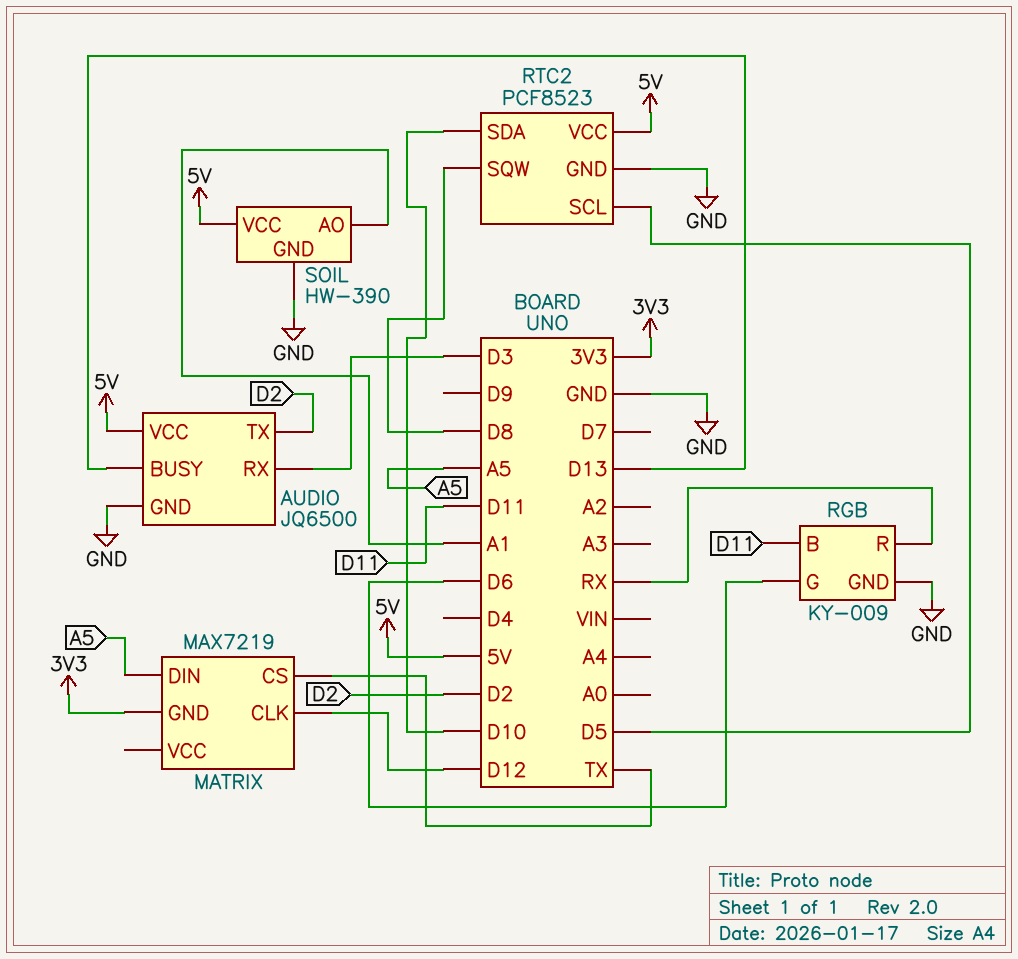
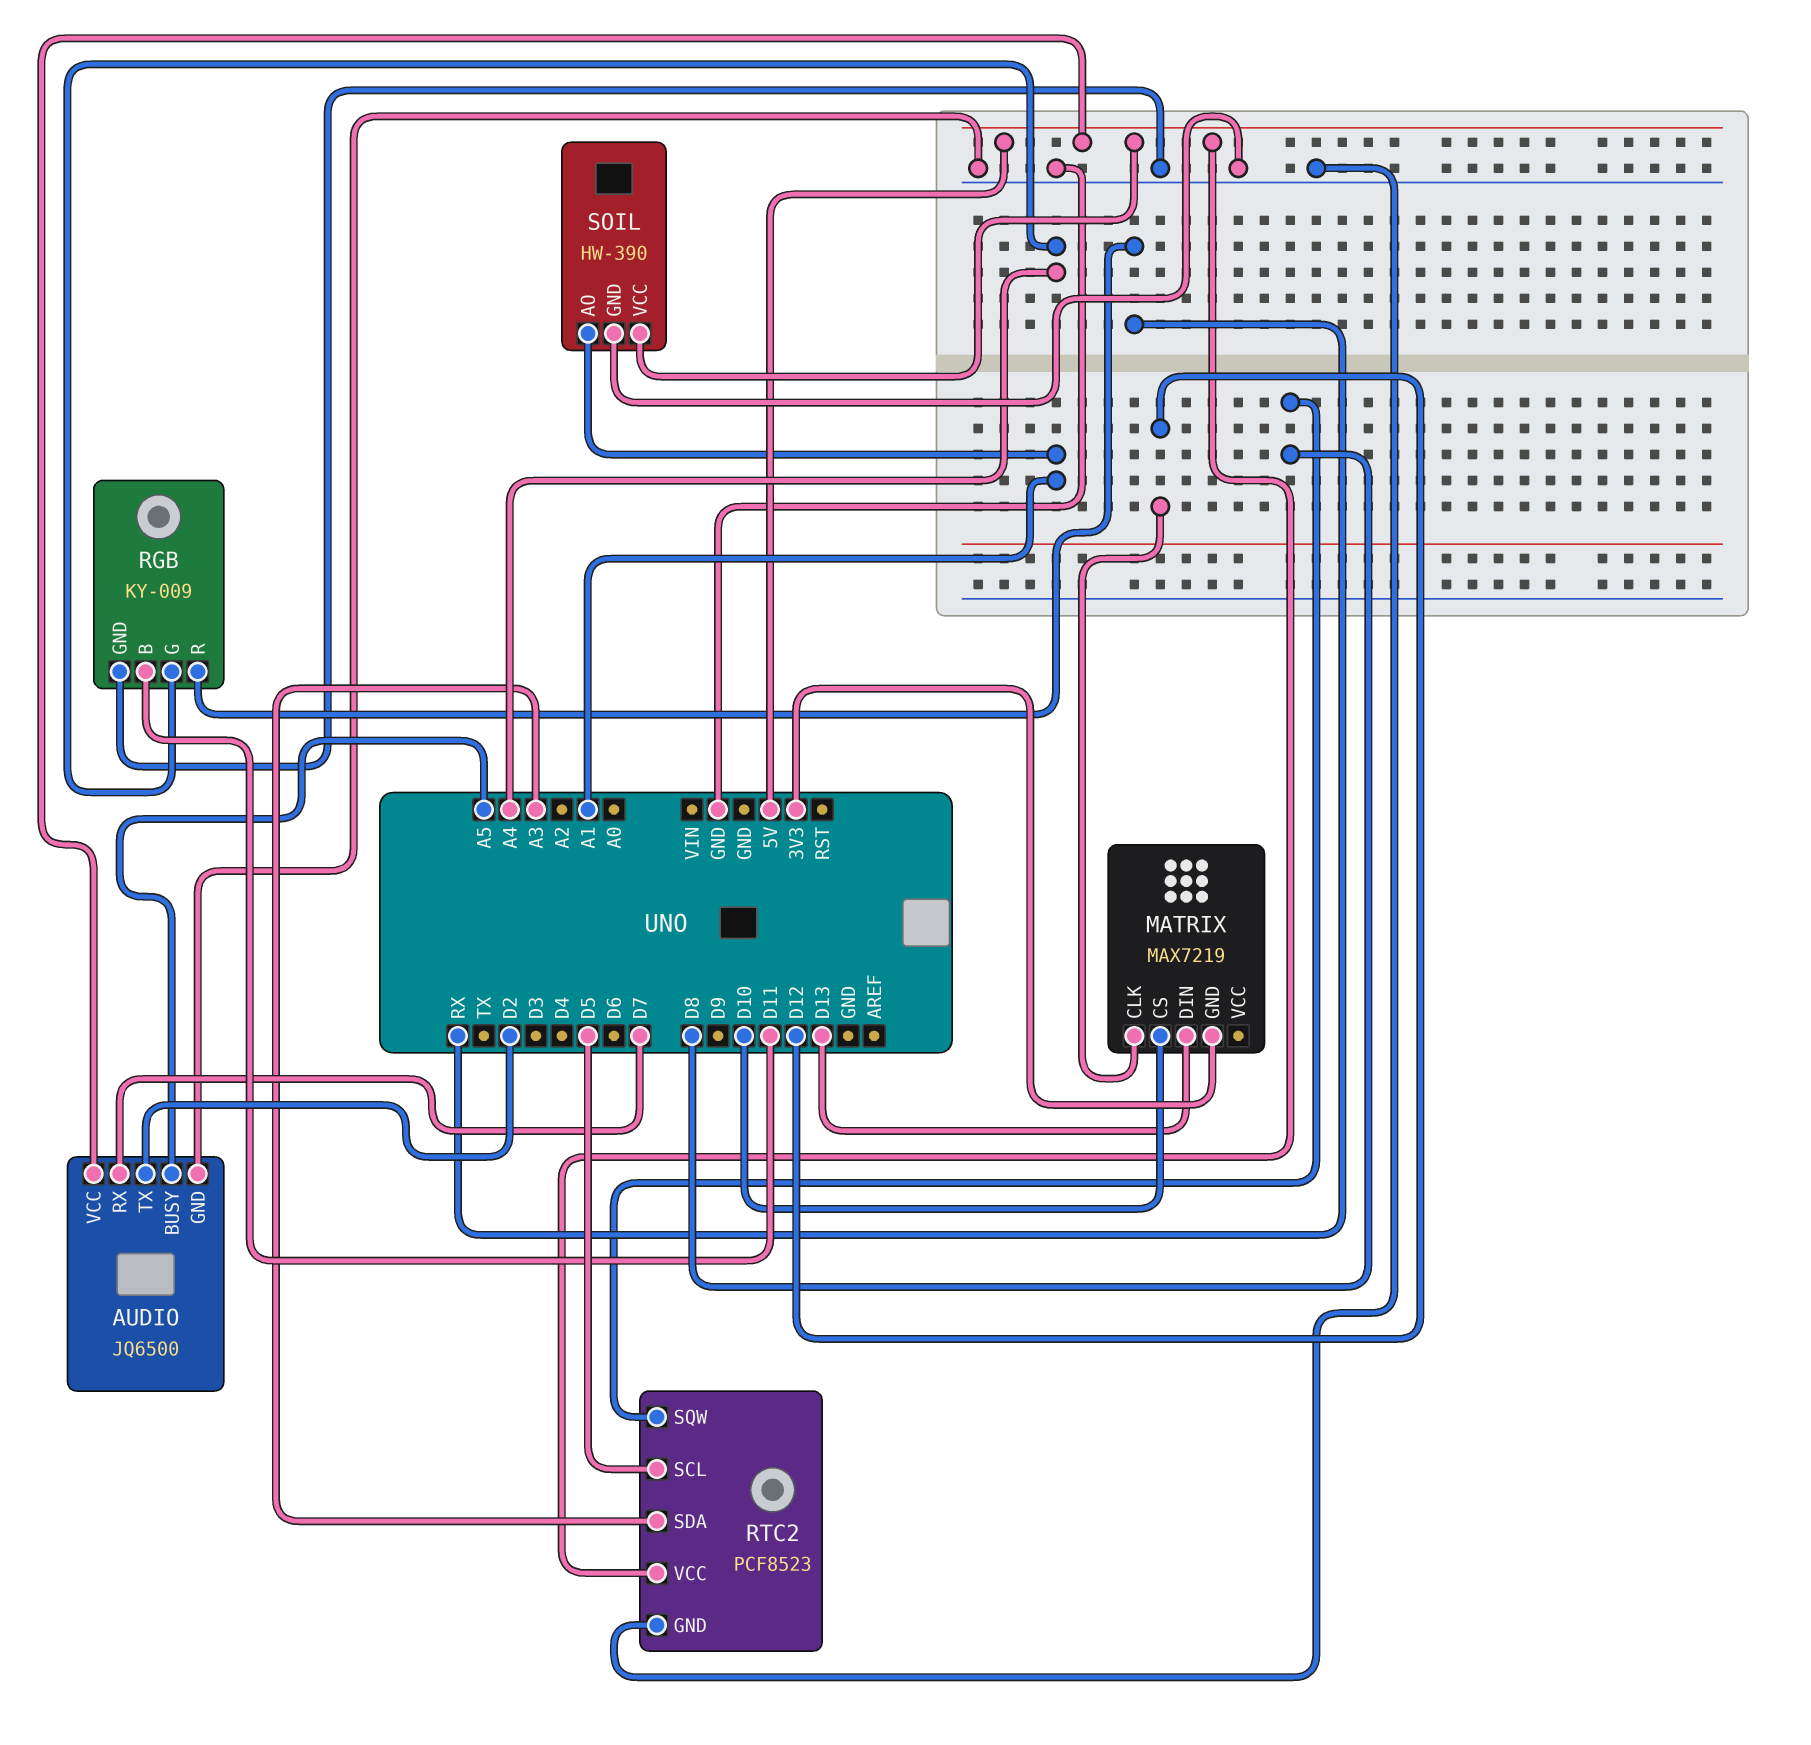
AUDIO pin BUSY: D13 -> A5
AUDIO pin RX: D3 -> D7
MATRIX pin CS: TX -> D10
MATRIX pin DIN: A5 -> D13
RGB pin G: D6 -> A4
RTC2 pin SDA: D10 -> A3

